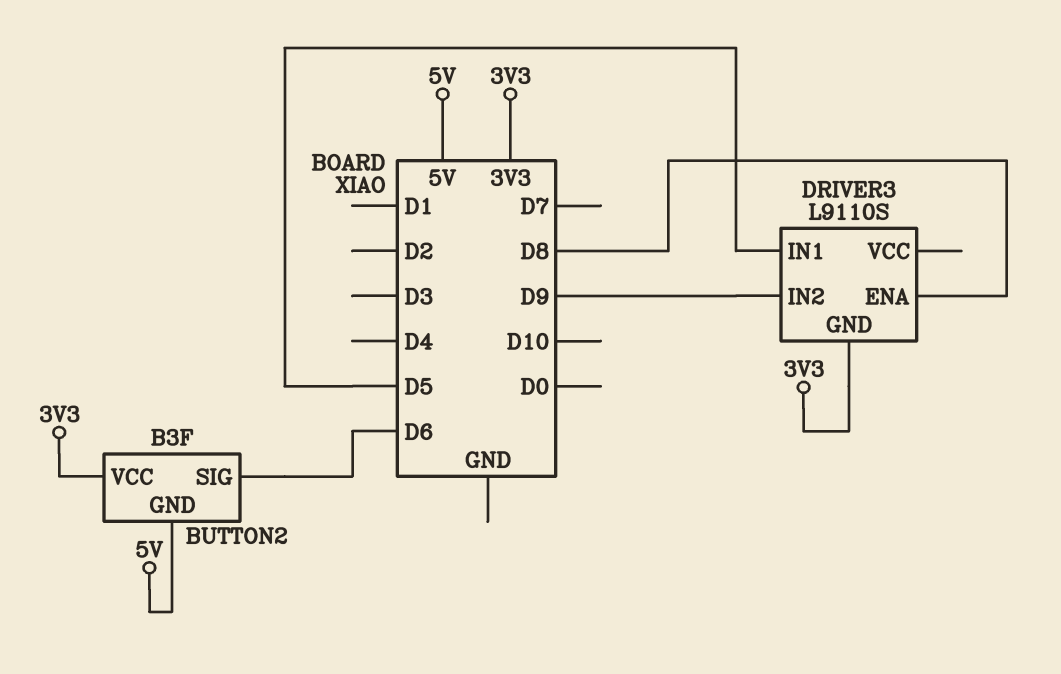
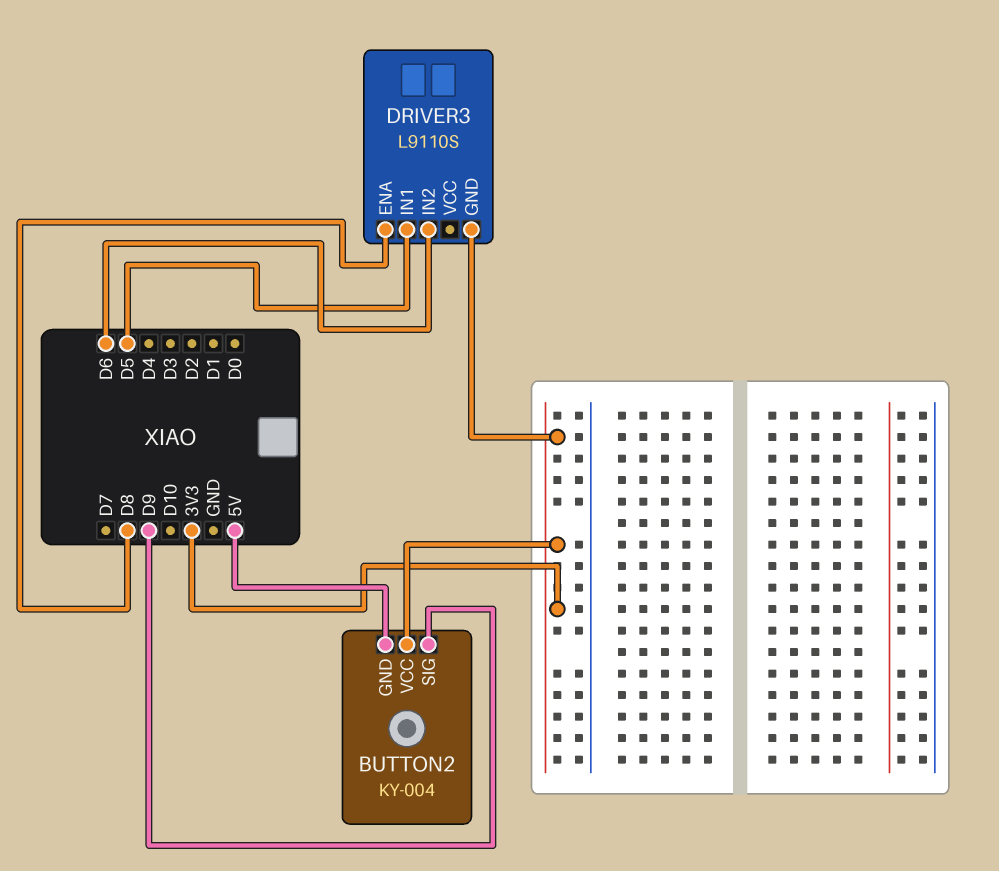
BUTTON2: B3F -> KY-004
BUTTON2 pin SIG: D6 -> D9
DRIVER3 pin IN2: D9 -> D6

